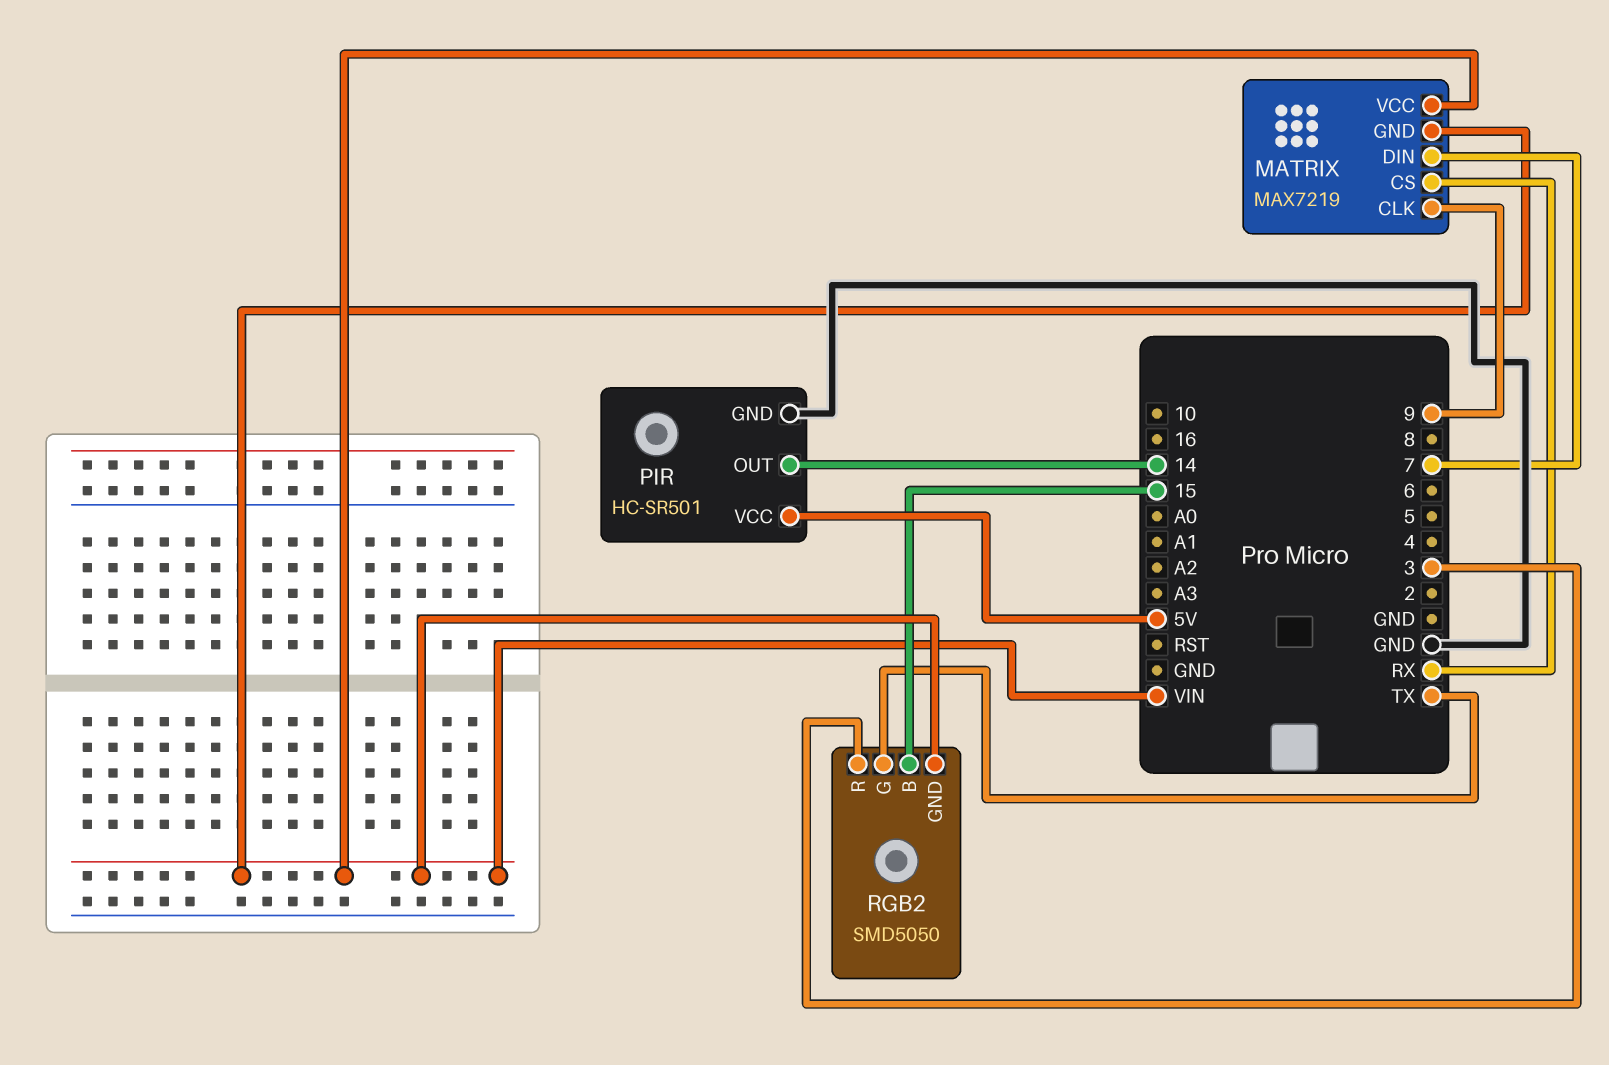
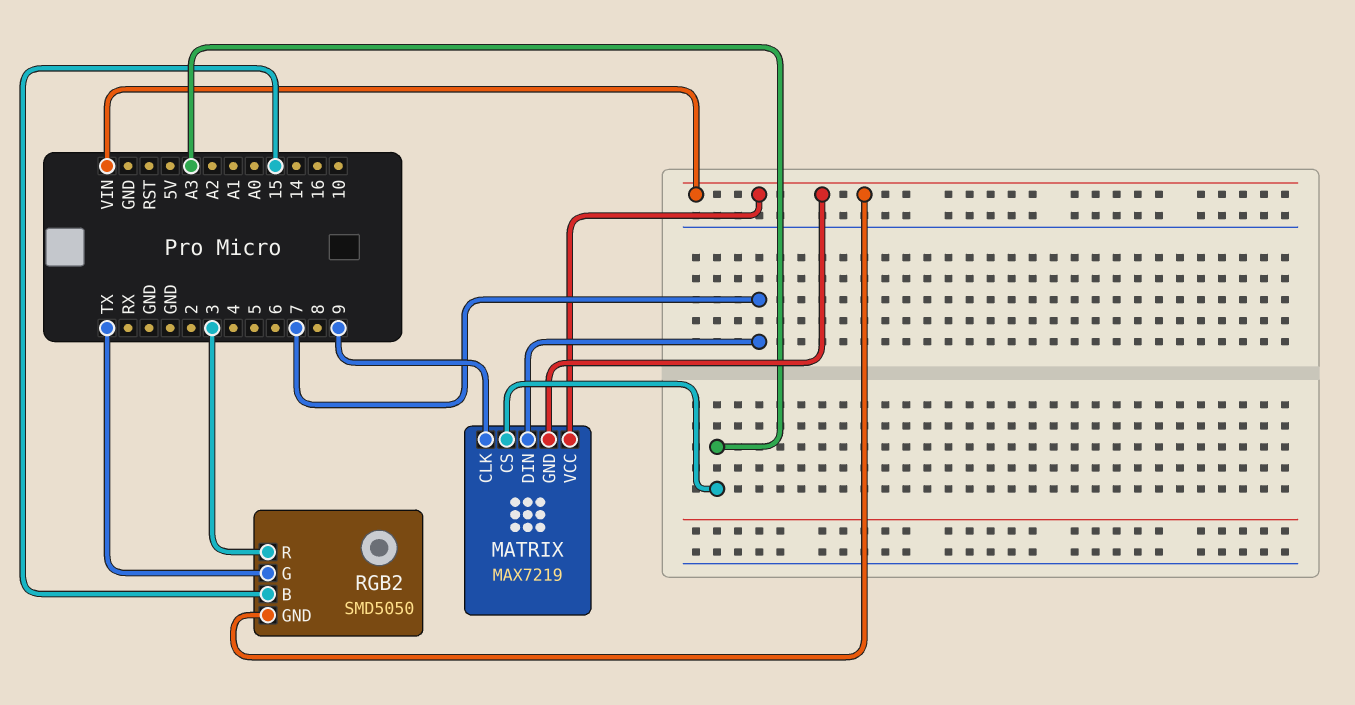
MATRIX pin CS: RX -> A3
PIR: HC-SR501 -> none
PIR pin GND: GND -> none
PIR pin OUT: 14 -> none
PIR pin VCC: 5V -> none

